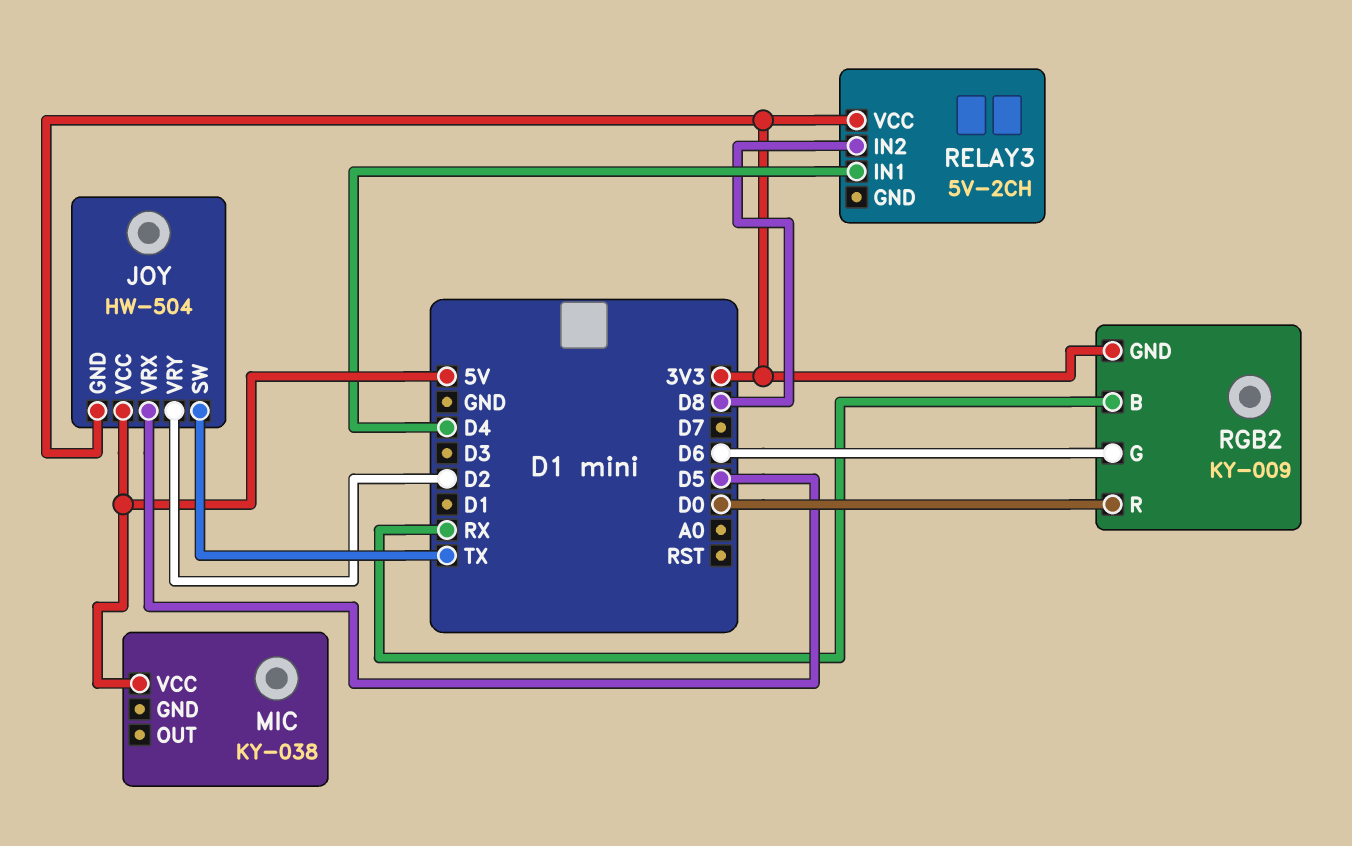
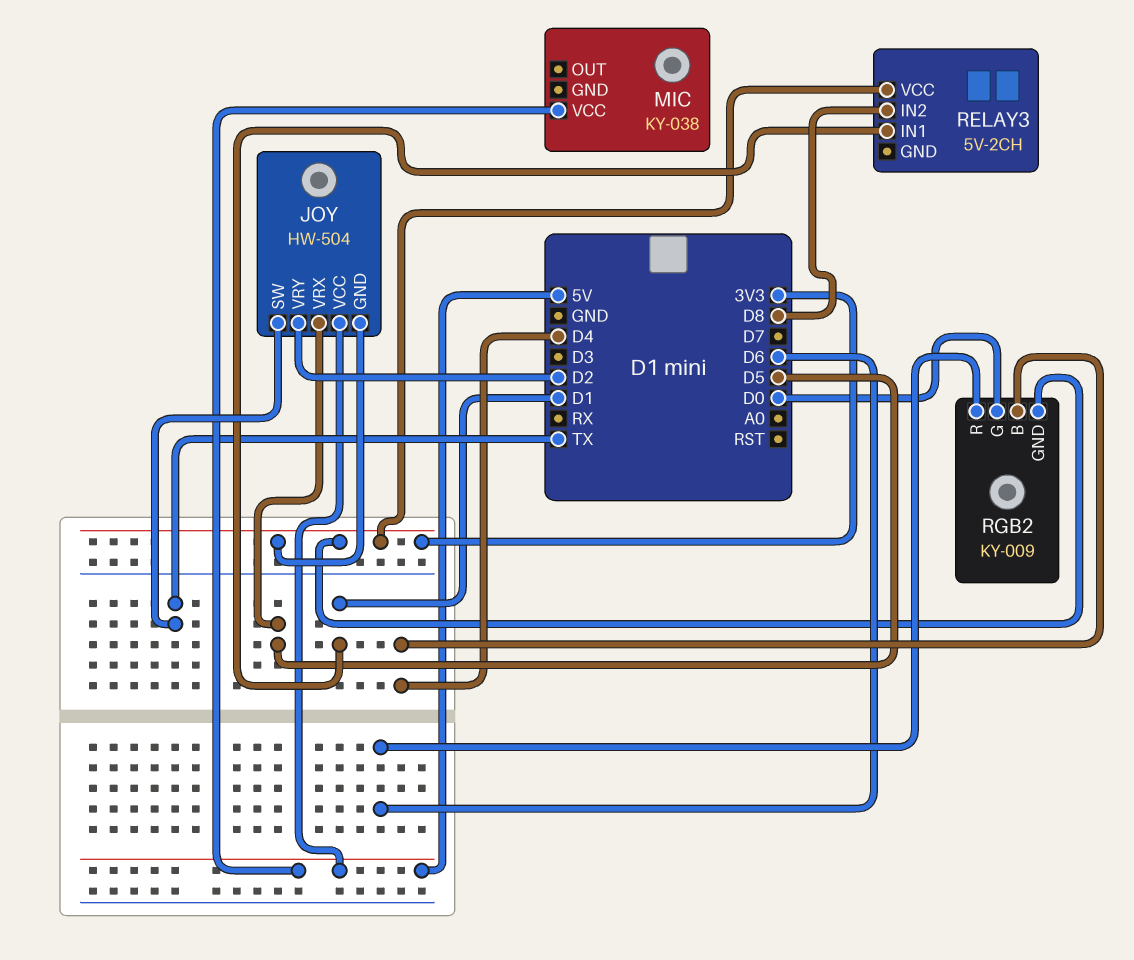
RELAY3 pin IN1: D4 -> D1
RGB2 pin B: RX -> D4
RGB2 pin G: D6 -> D0
RGB2 pin R: D0 -> D6

